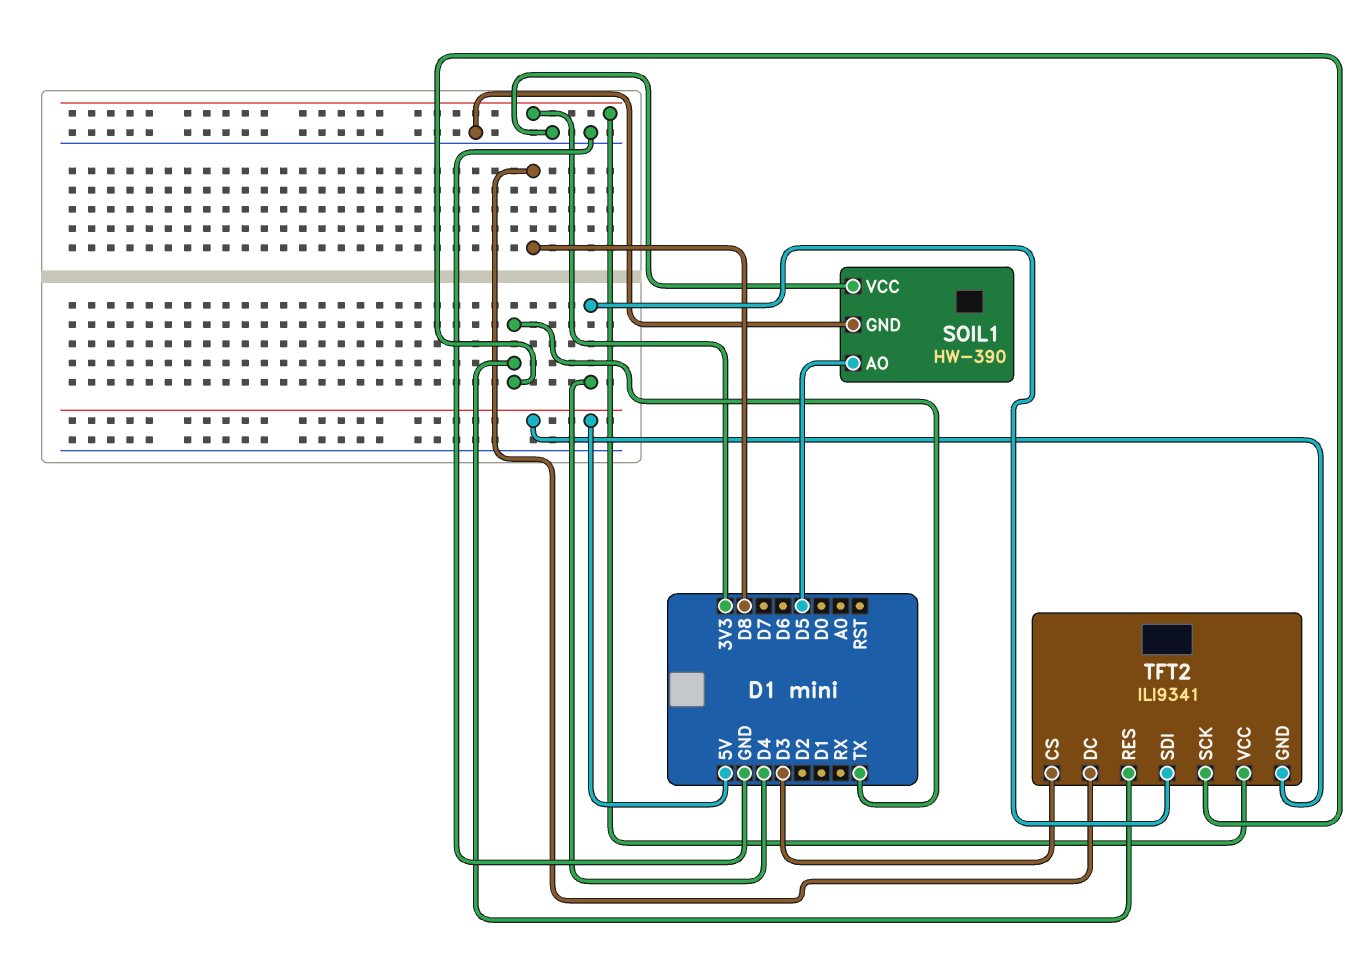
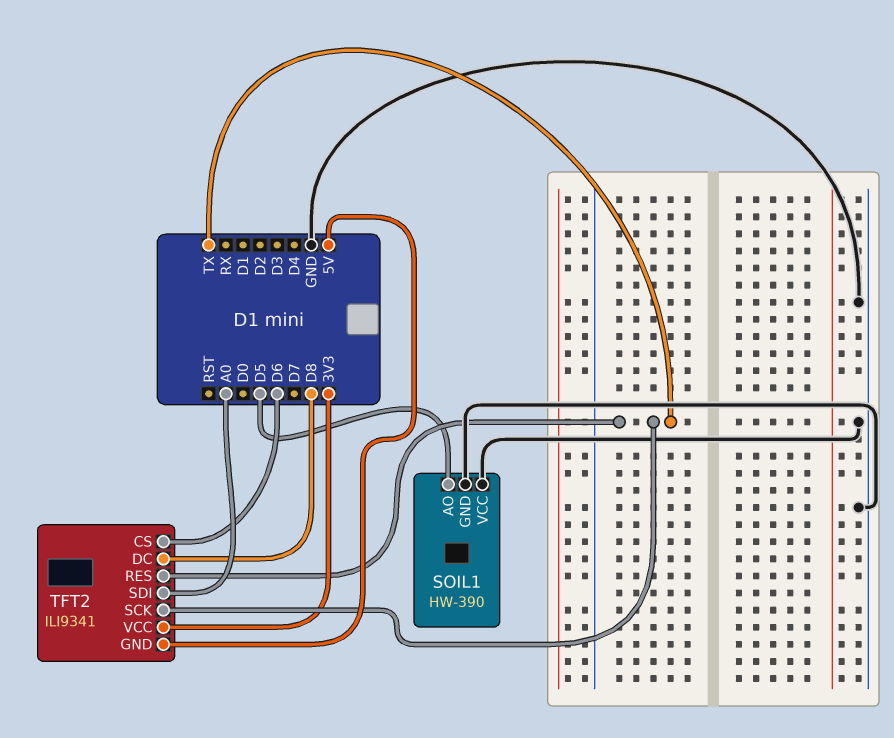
TFT2 pin CS: D3 -> D6
TFT2 pin SDI: D4 -> A0

